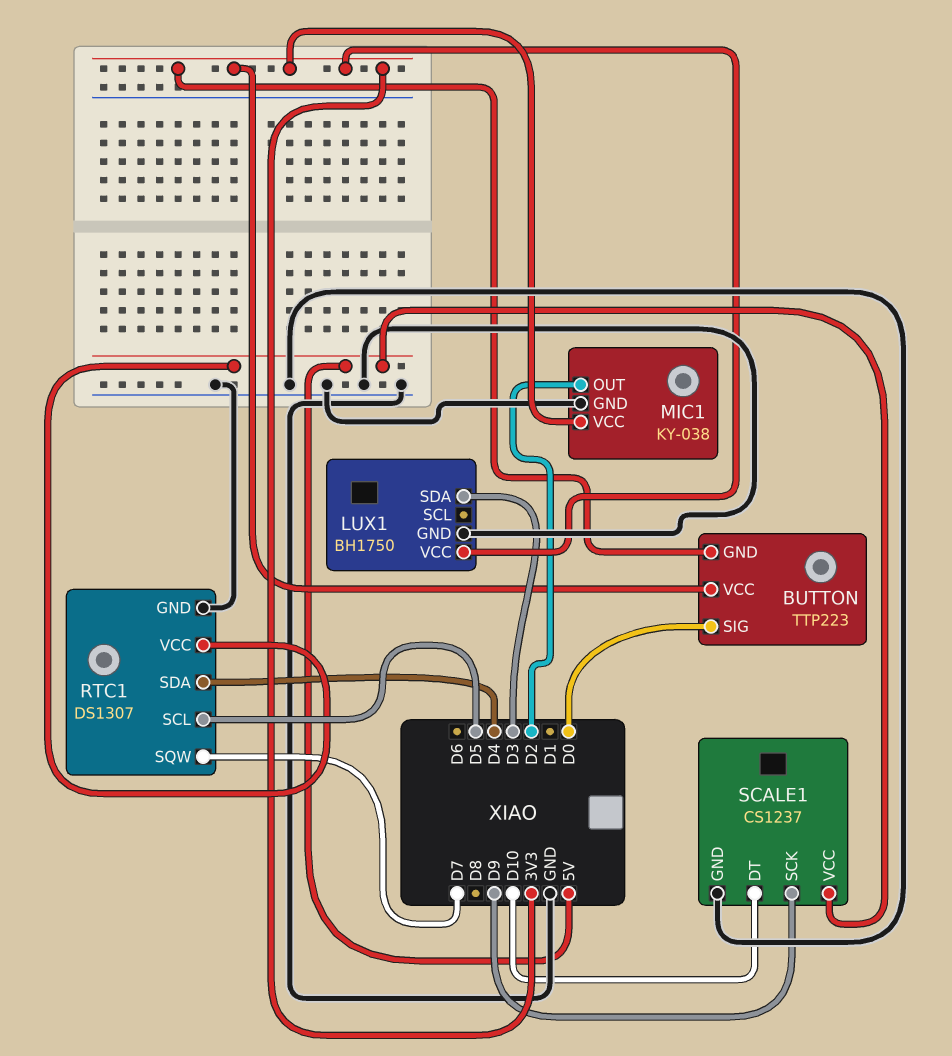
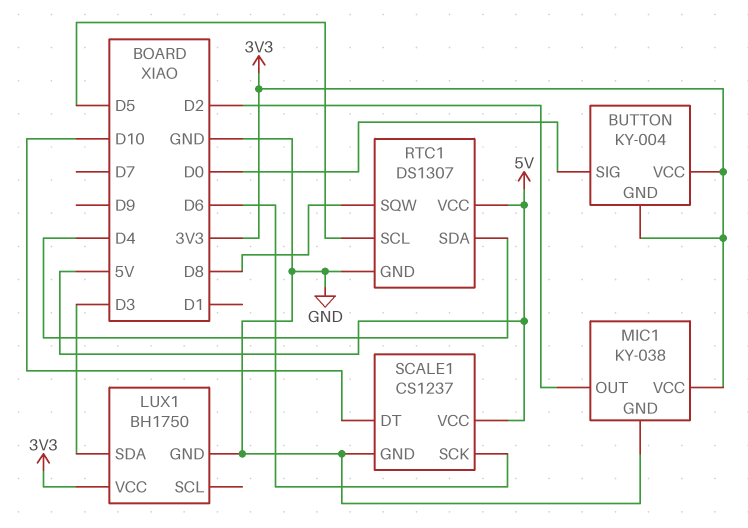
BUTTON: TTP223 -> KY-004
RTC1 pin SQW: D7 -> D8
SCALE1 pin SCK: D9 -> D6

